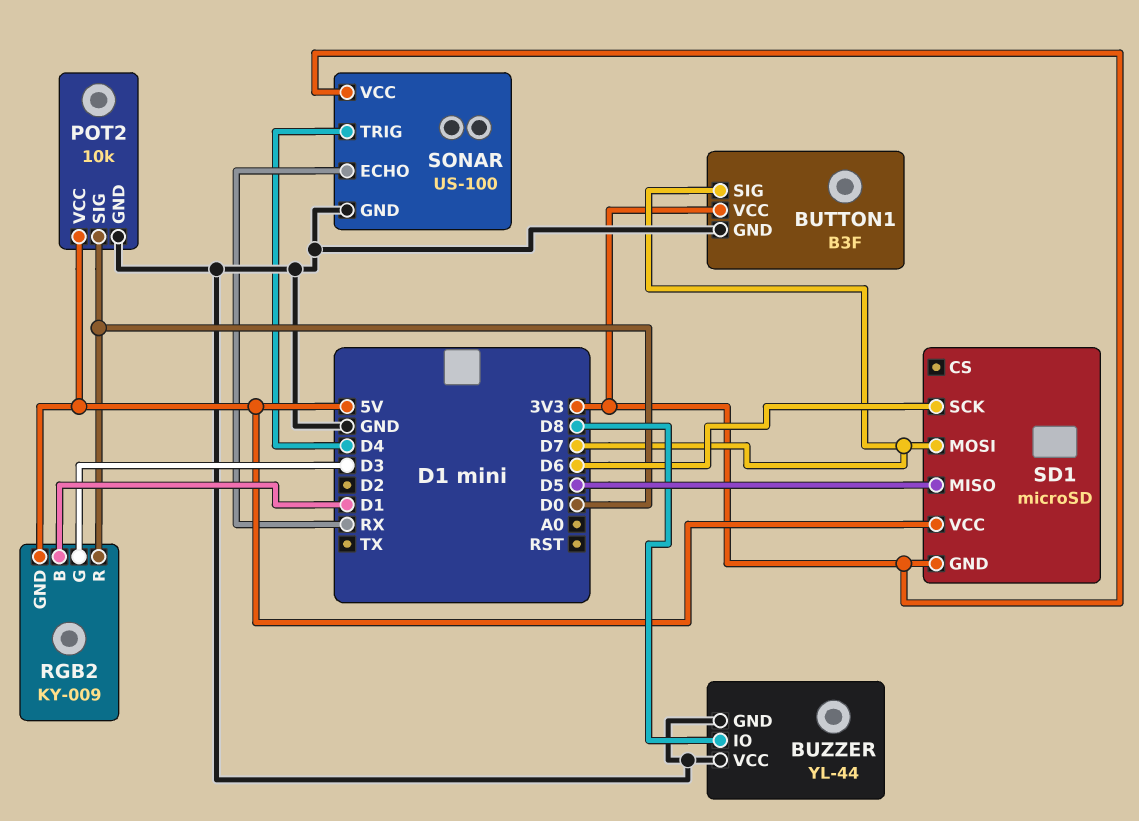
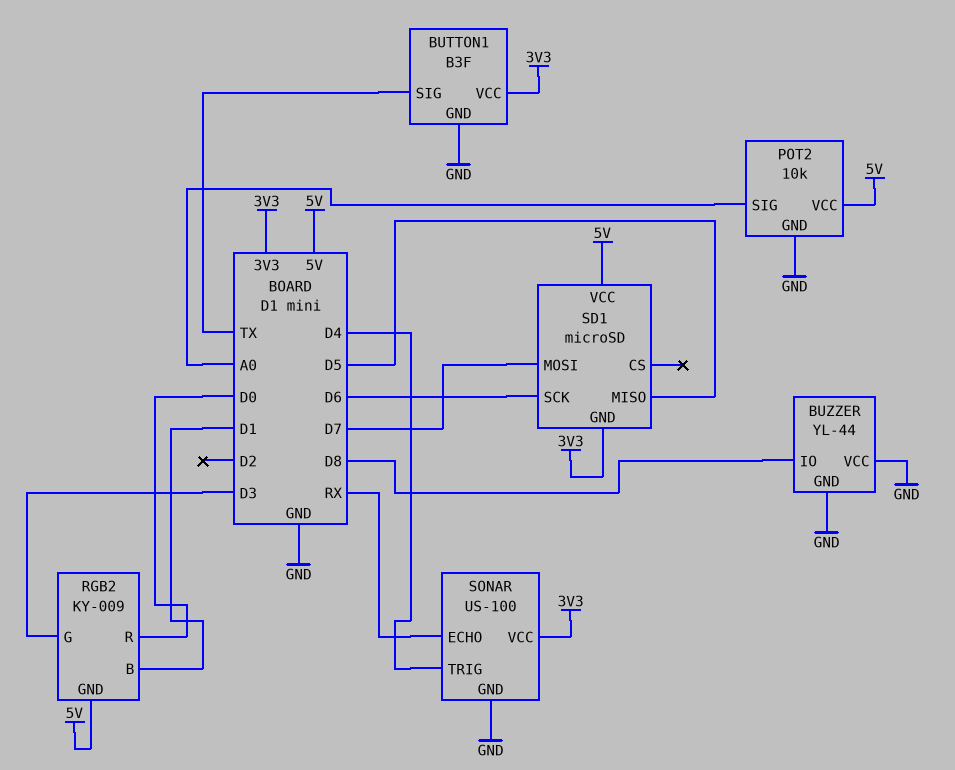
BUTTON1 pin SIG: D7 -> TX
POT2 pin SIG: D0 -> A0

